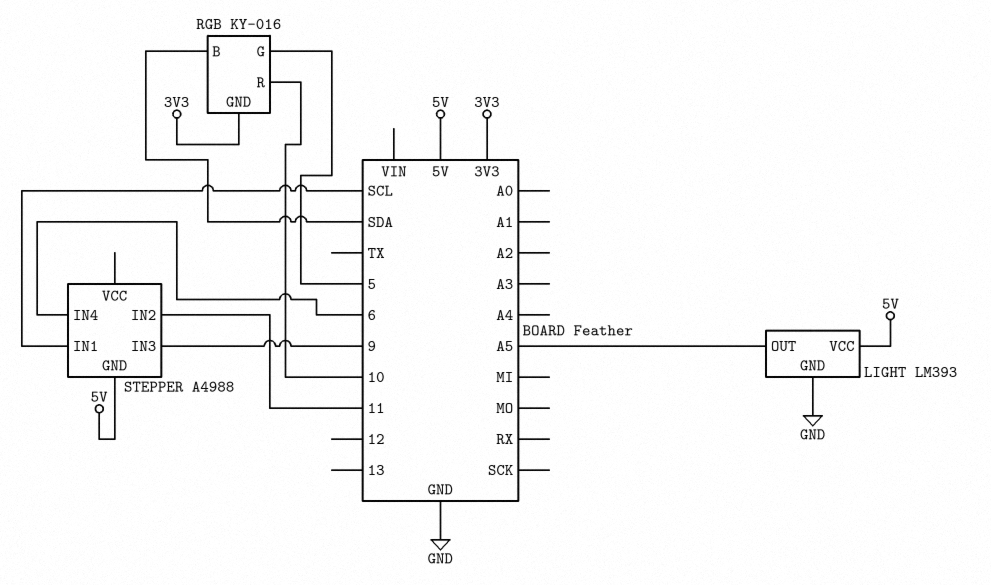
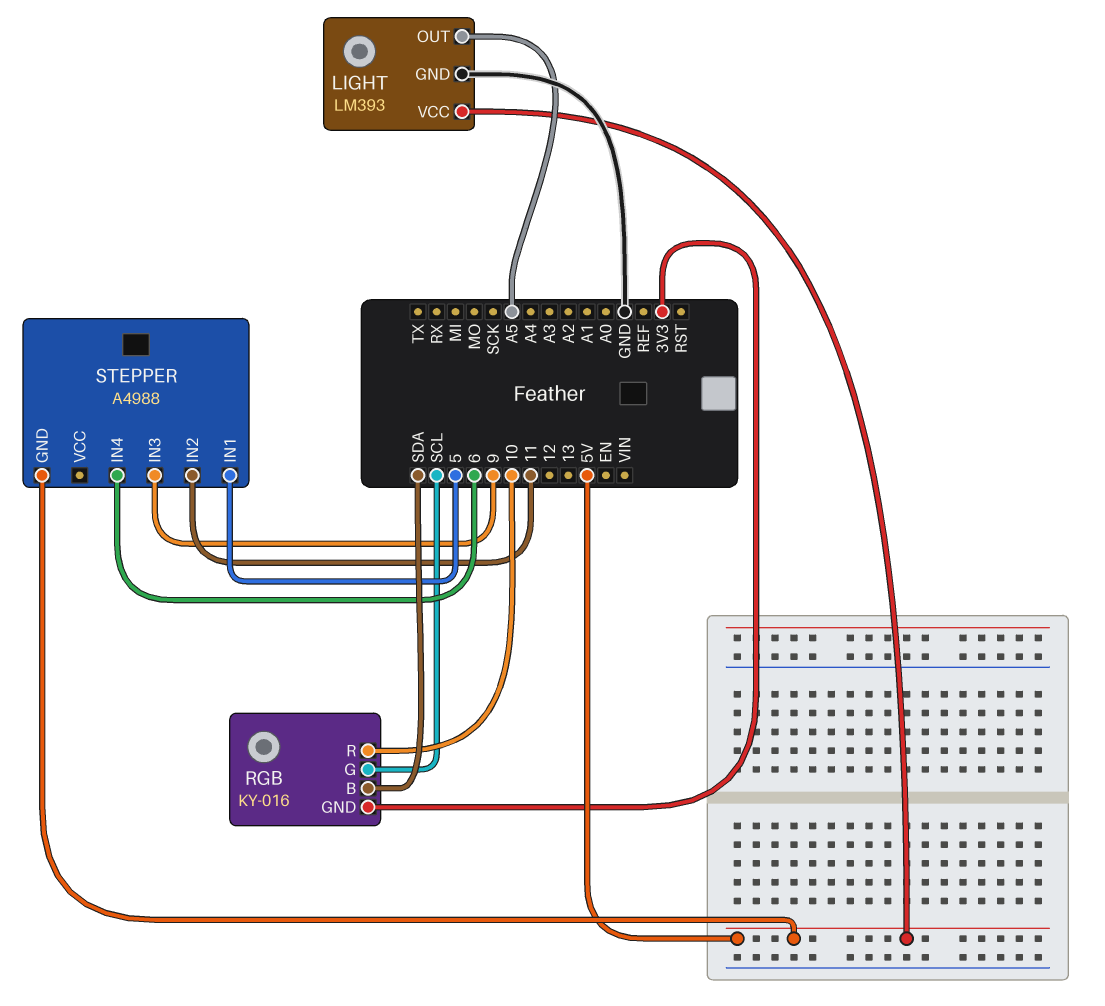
RGB pin G: 5 -> SCL
STEPPER pin IN1: SCL -> 5

